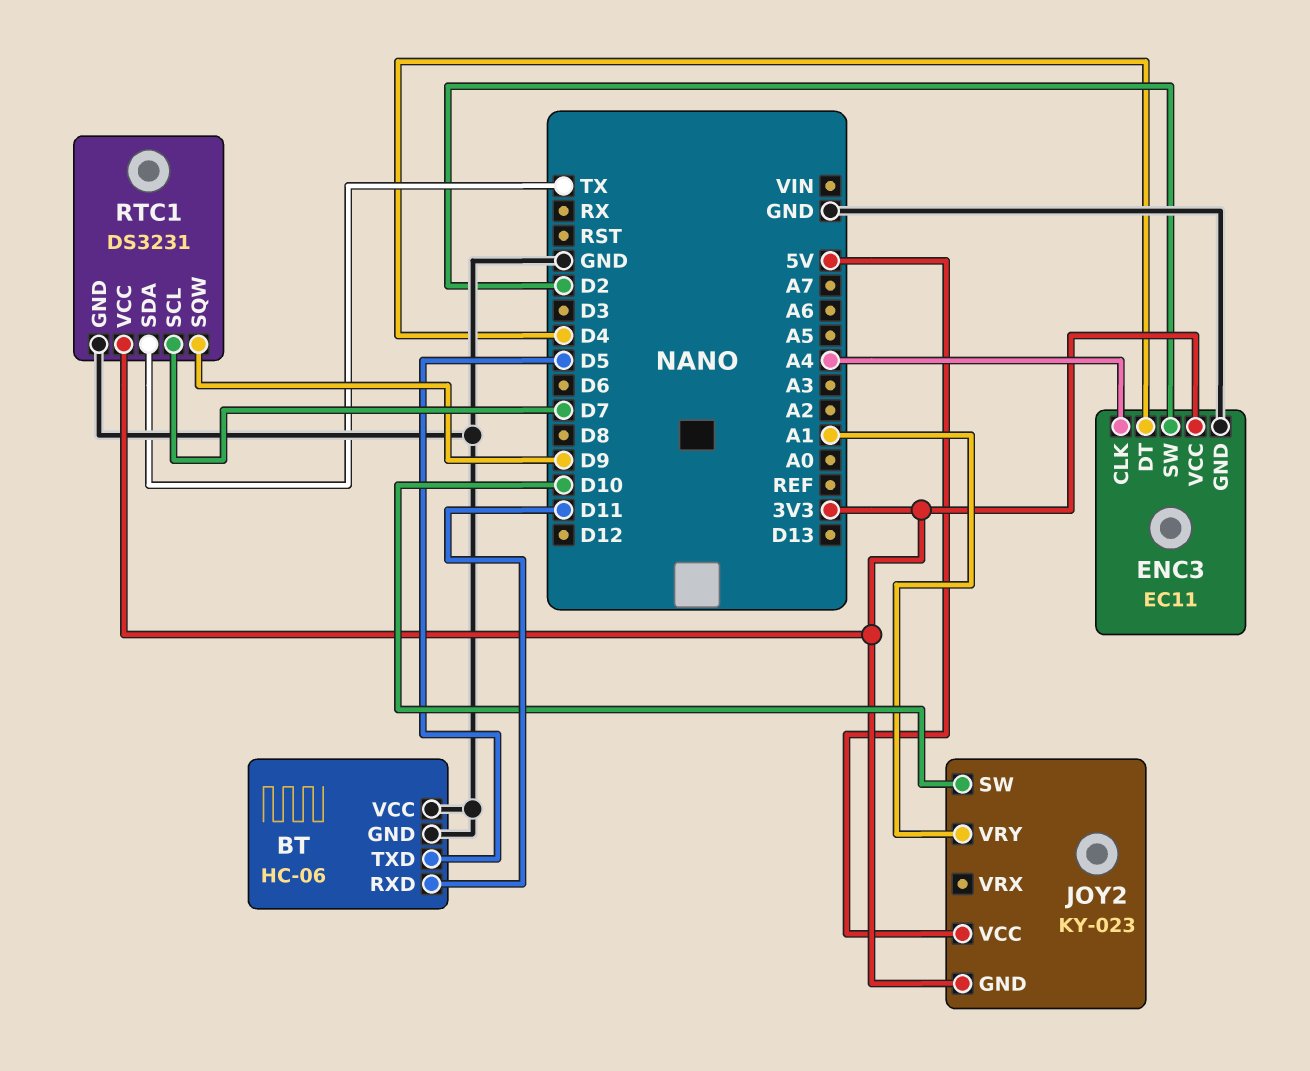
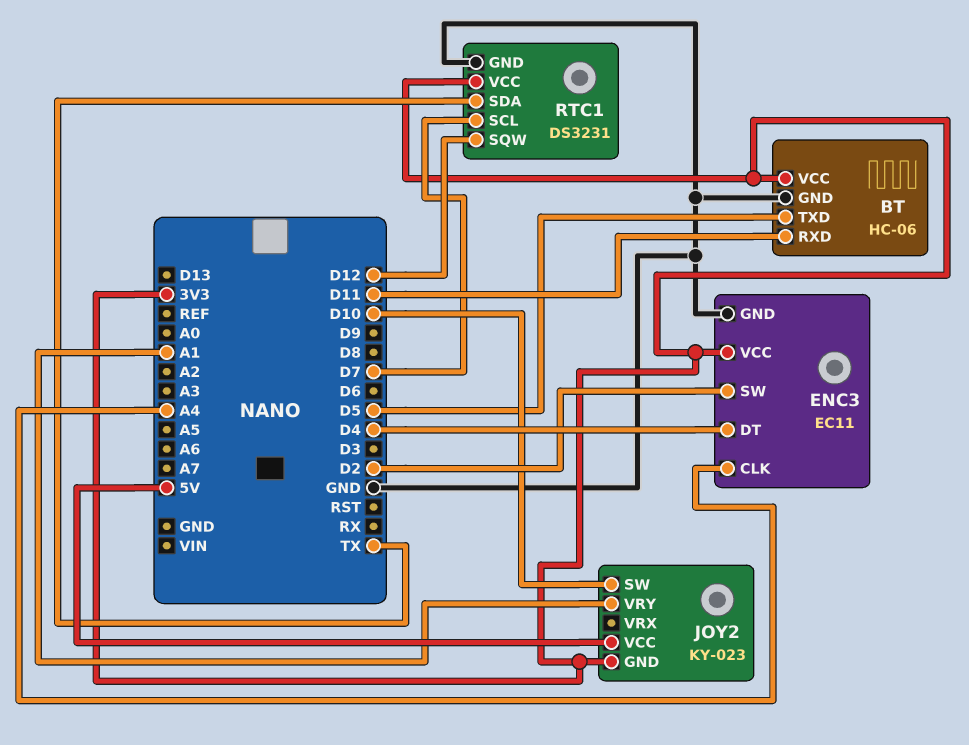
BT pin VCC: GND -> 3V3
RTC1 pin SQW: D9 -> D12

